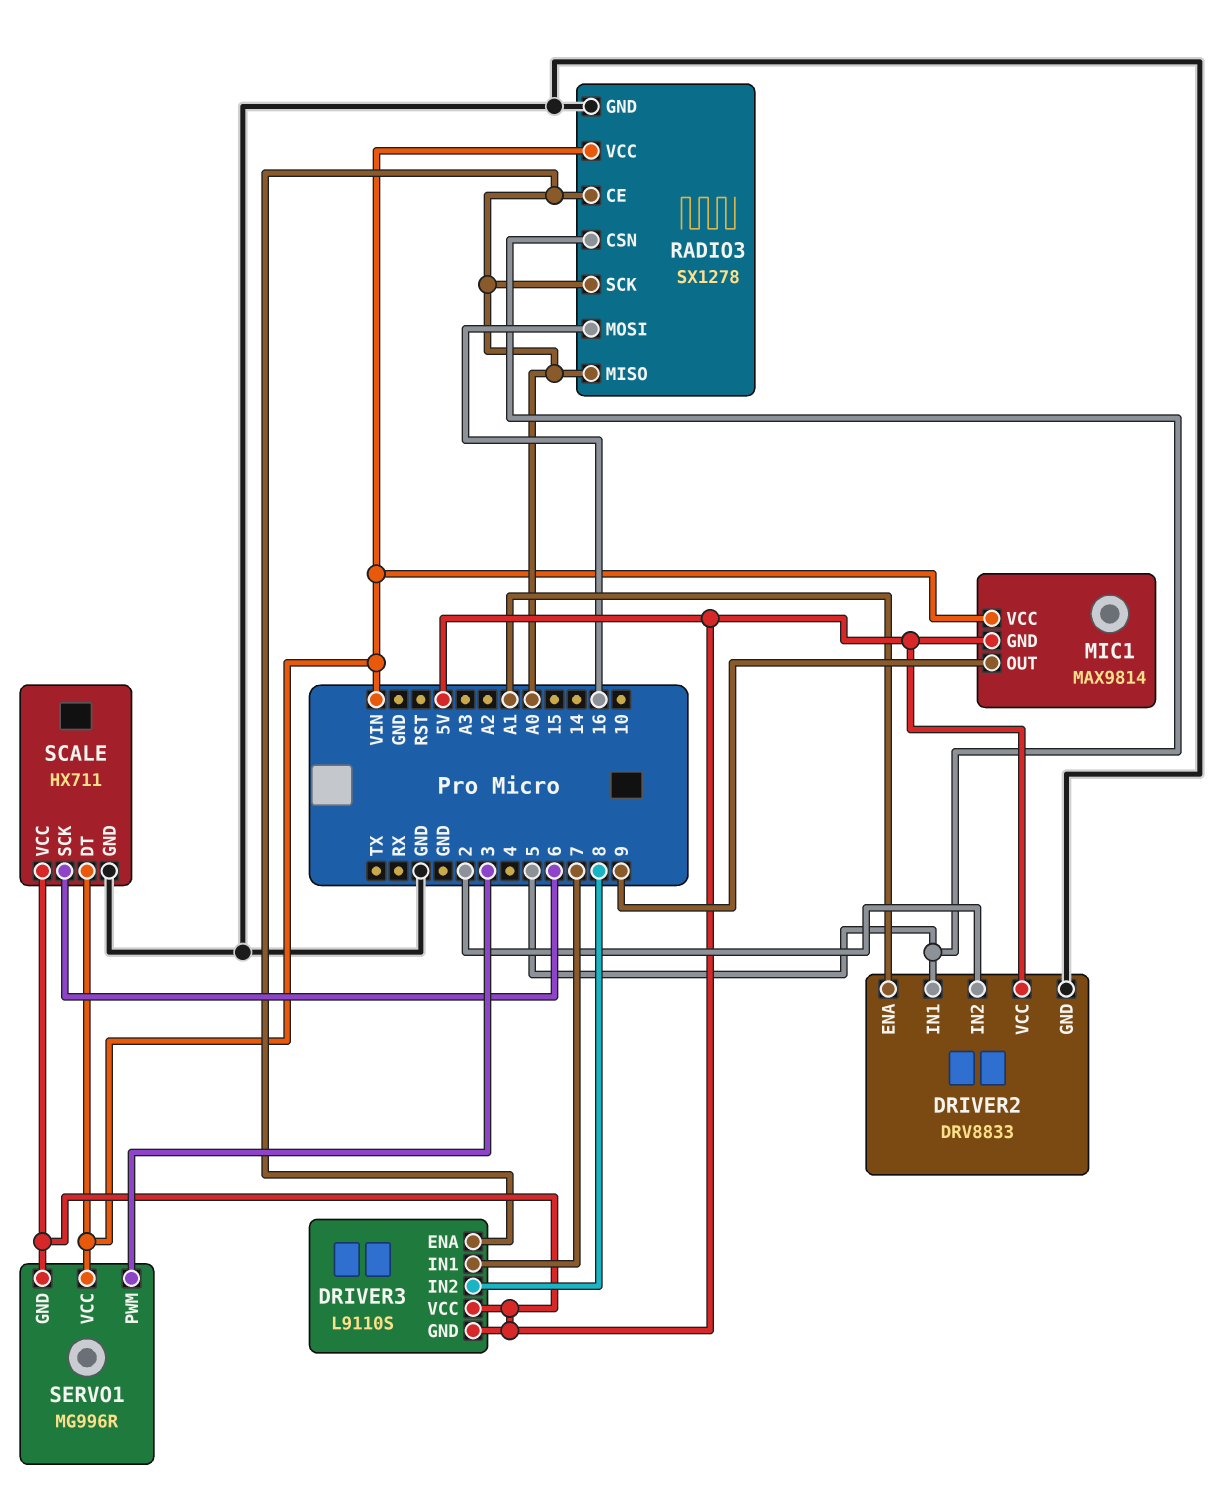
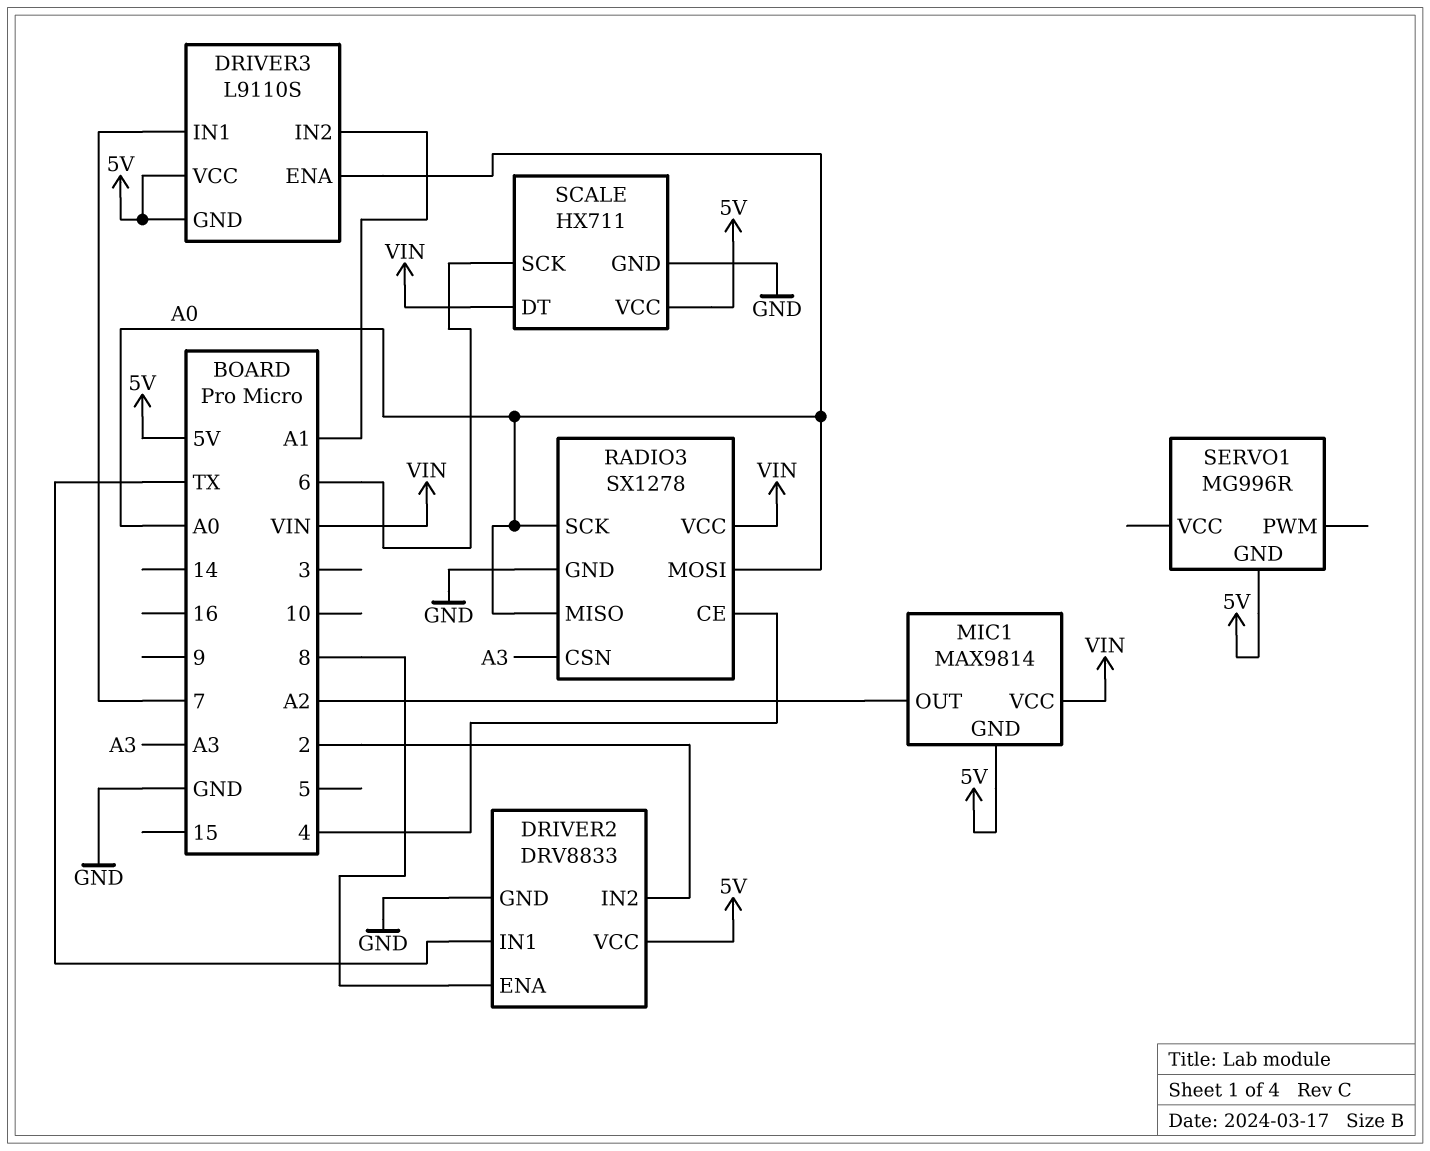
DRIVER2 pin ENA: A1 -> 8
DRIVER2 pin IN1: 5 -> TX
DRIVER3 pin IN2: 8 -> A1
MIC1 pin OUT: 9 -> A2
RADIO3 pin CE: A0 -> 4
RADIO3 pin CSN: 5 -> A3
RADIO3 pin MOSI: 16 -> A0
SERVO1 pin PWM: 3 -> none
SERVO1 pin VCC: VIN -> none

